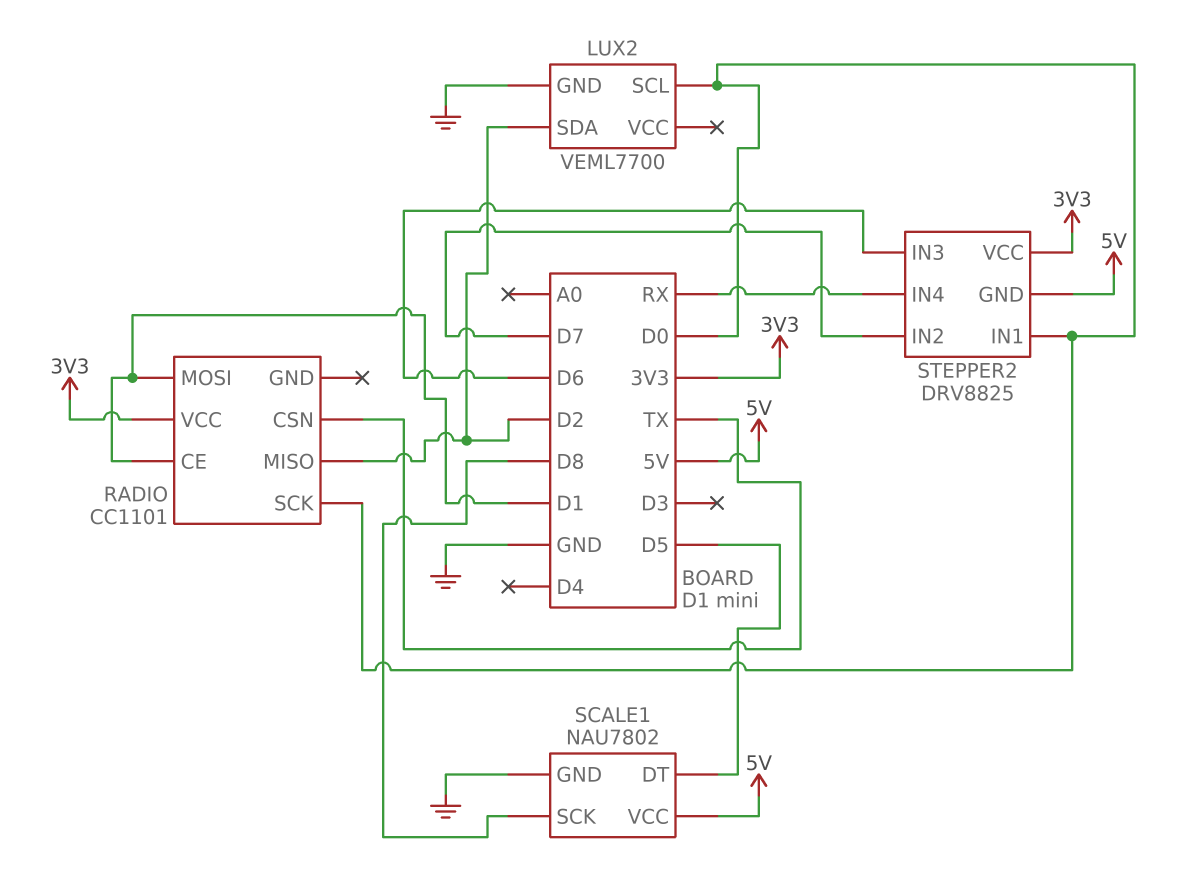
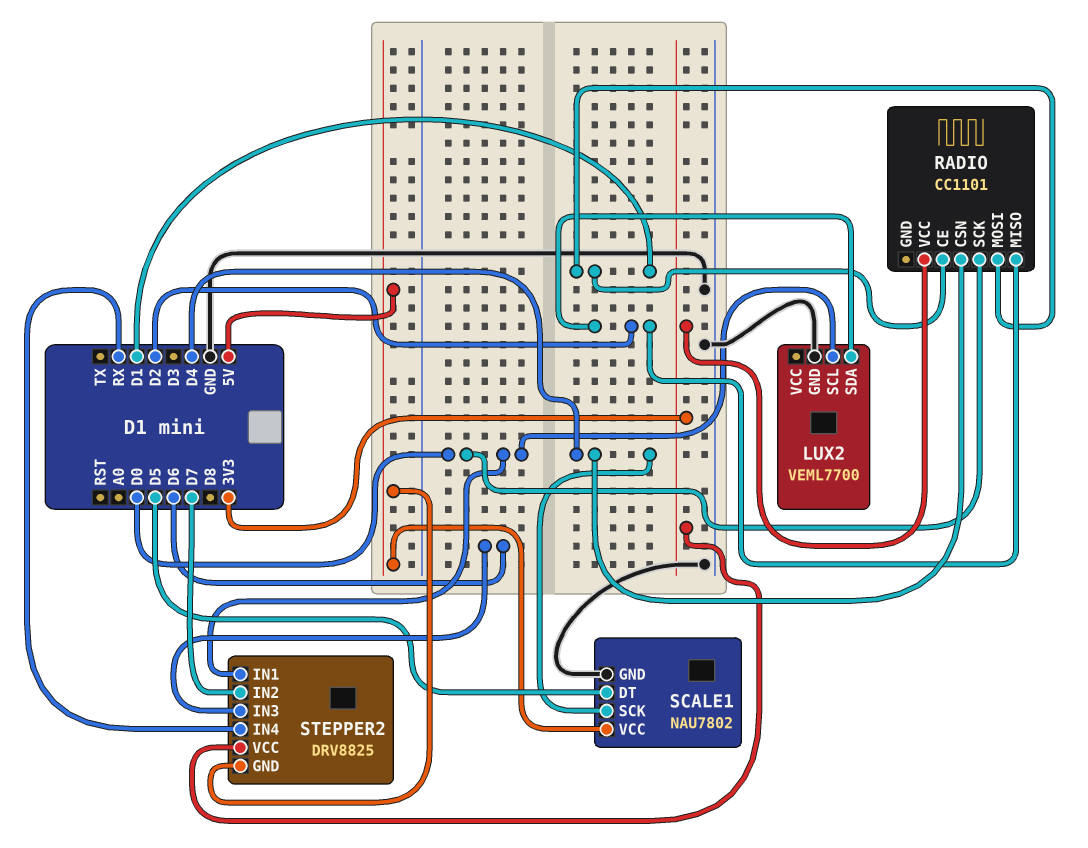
RADIO pin CSN: TX -> D4
SCALE1 pin SCK: D8 -> D4

